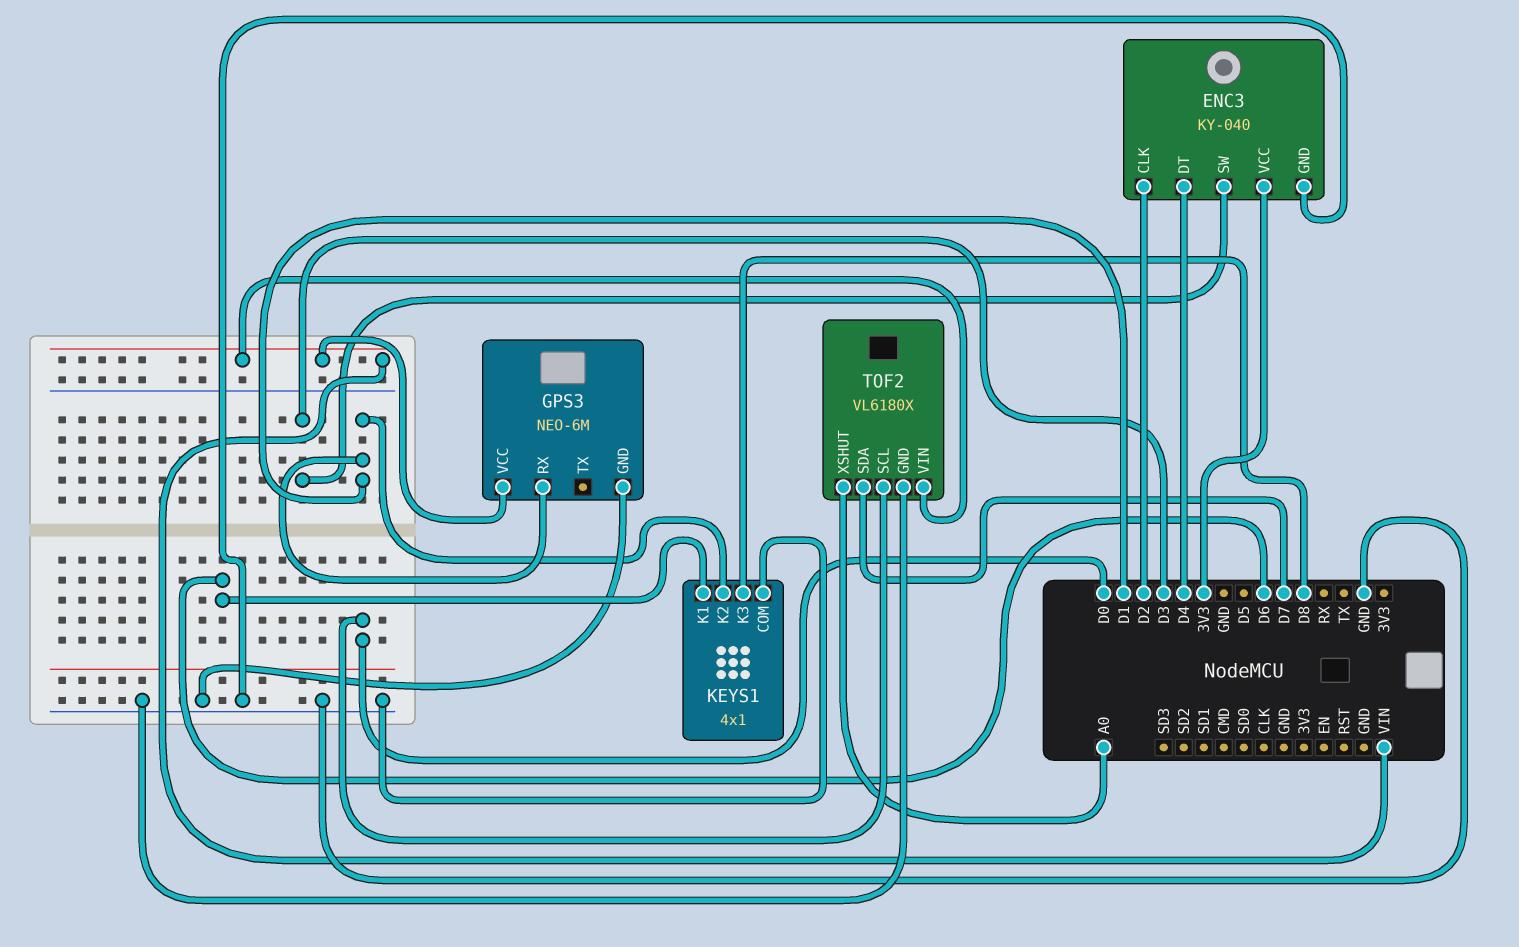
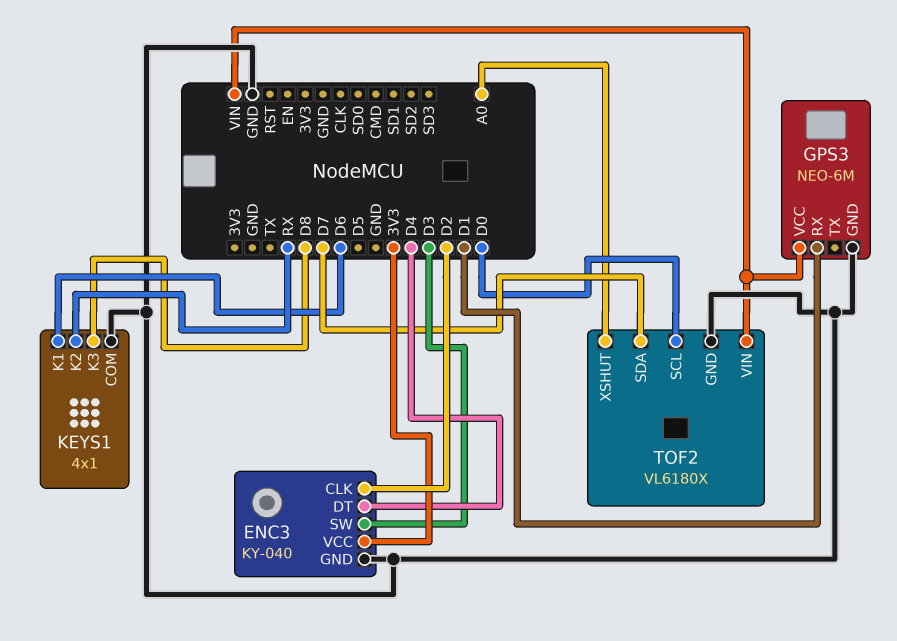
KEYS1 pin K2: D1 -> RX

